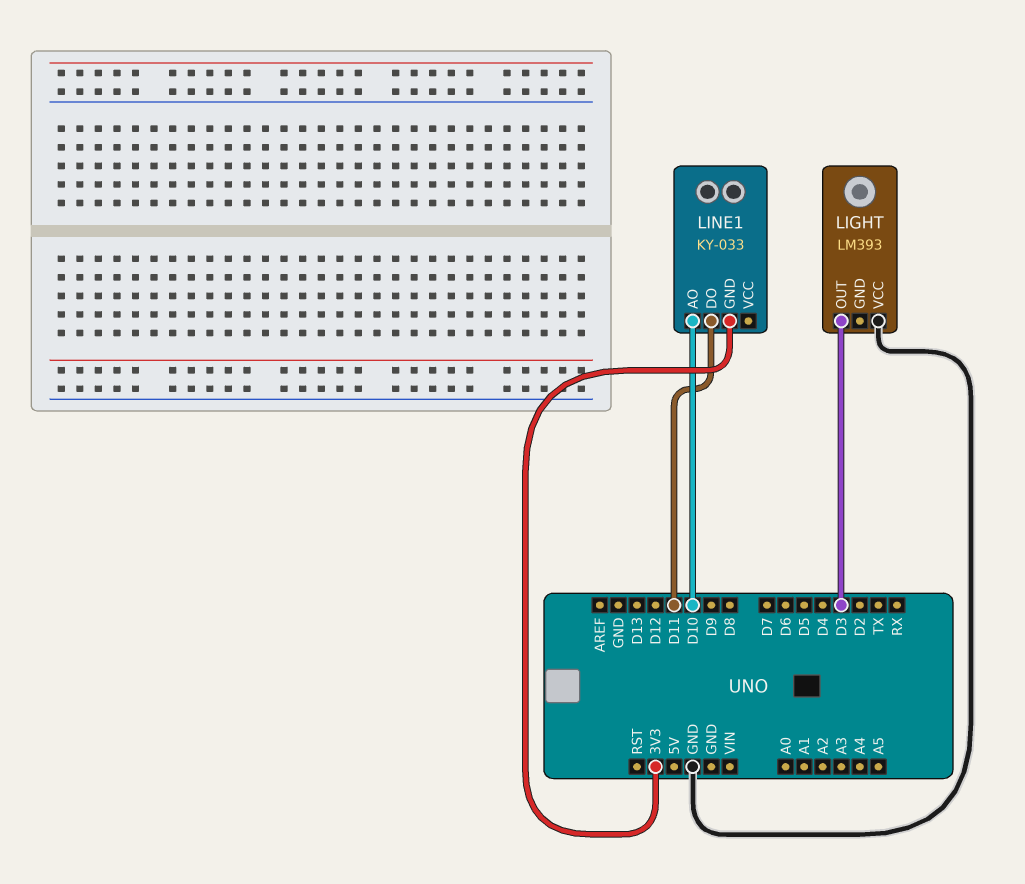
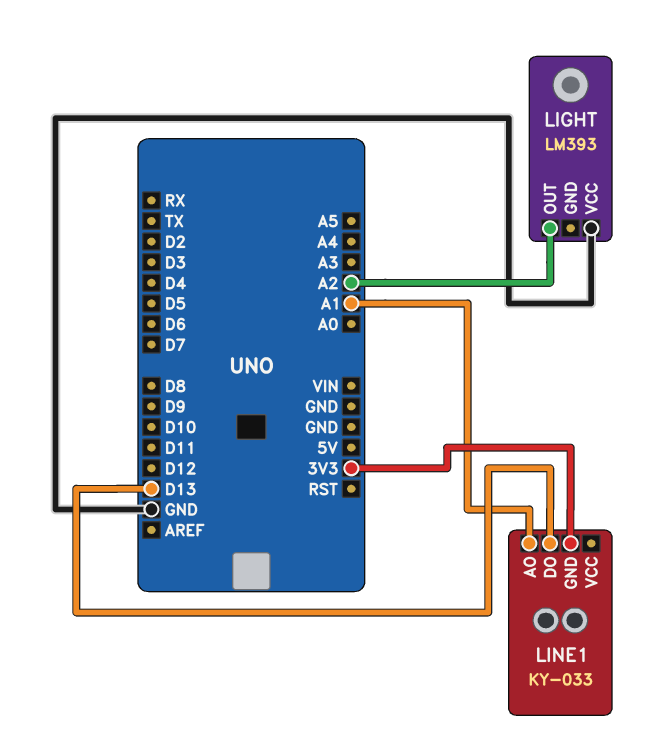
LIGHT pin OUT: D3 -> A2
LINE1 pin AO: D10 -> A1
LINE1 pin DO: D11 -> D13

